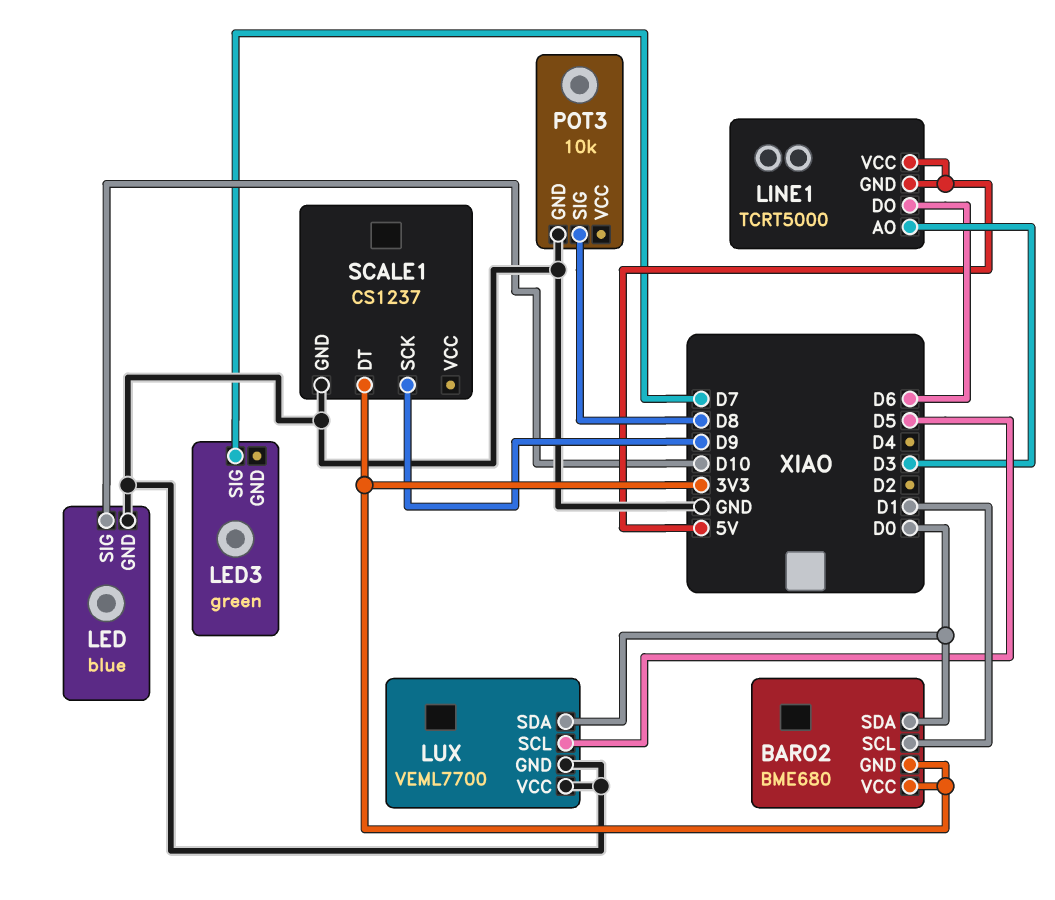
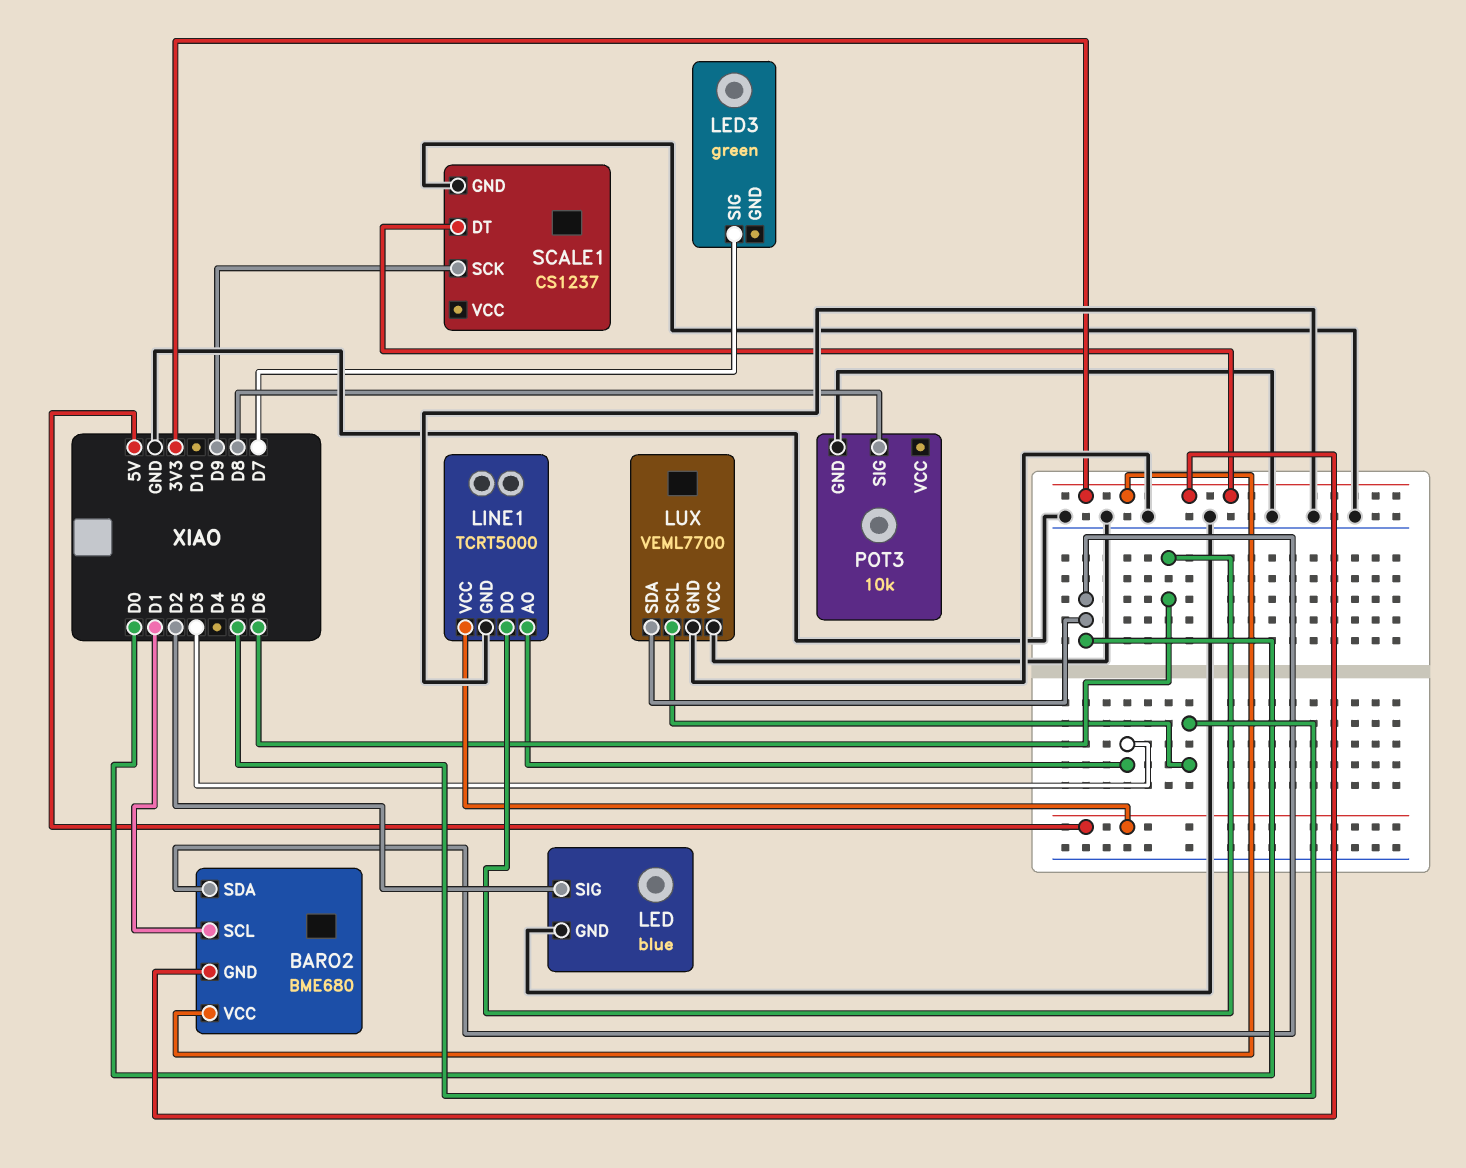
LED pin SIG: D10 -> D2
LINE1 pin GND: 5V -> GND

